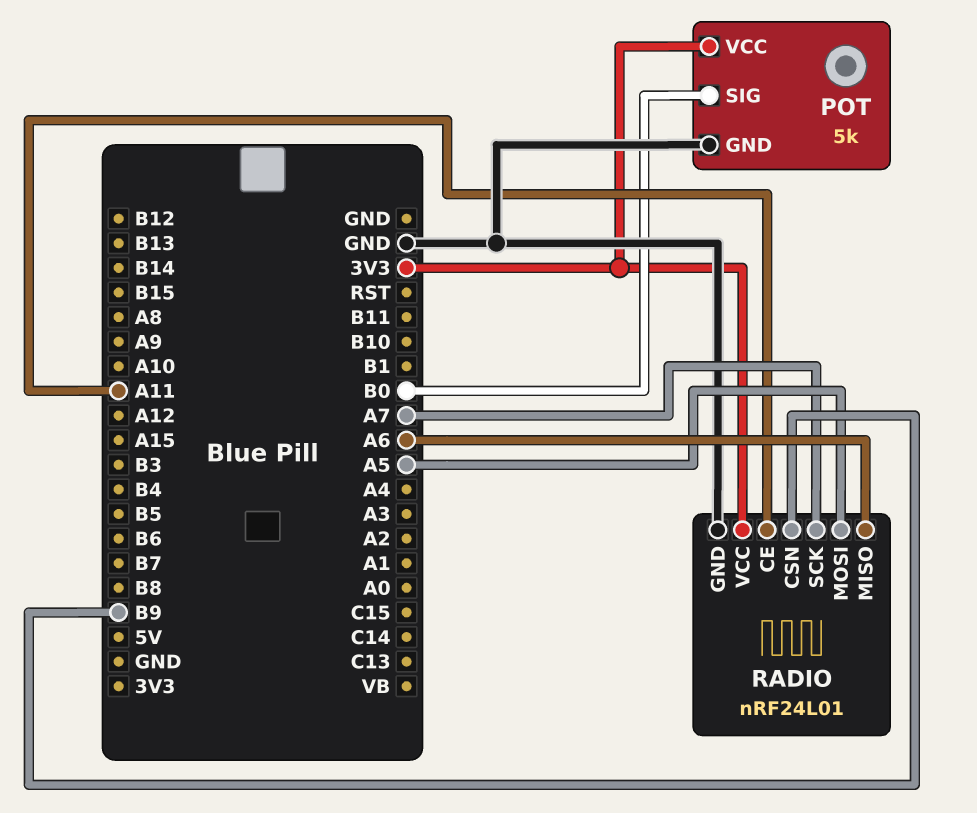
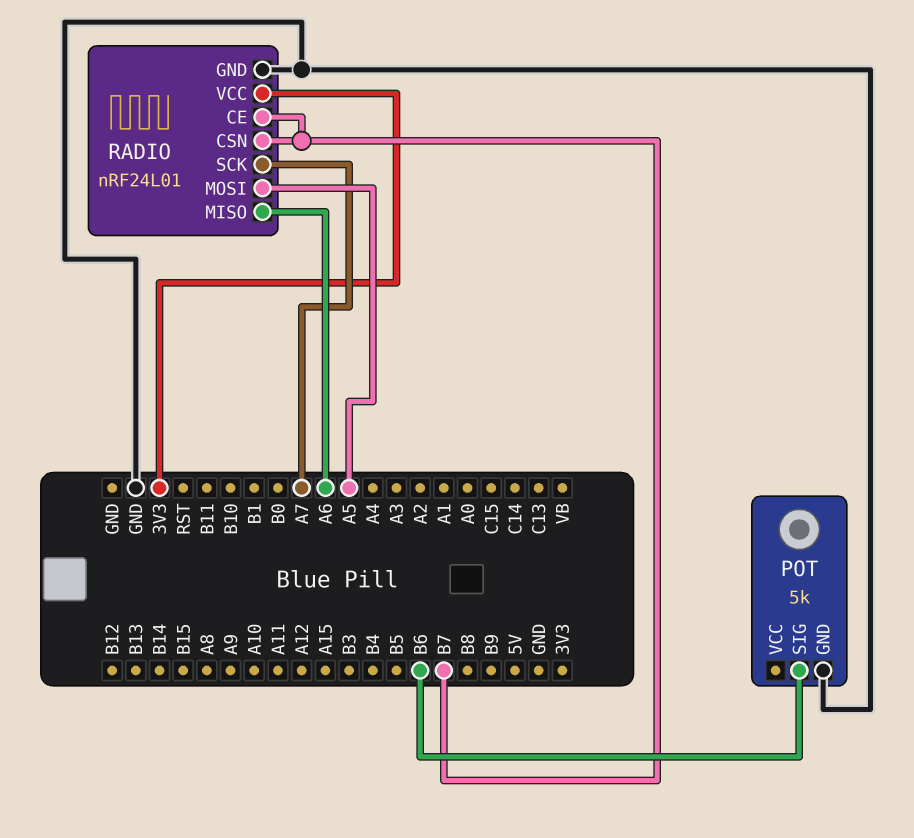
POT pin SIG: B0 -> B6
POT pin VCC: 3V3 -> none
RADIO pin CE: A11 -> B7
RADIO pin CSN: B9 -> B7

